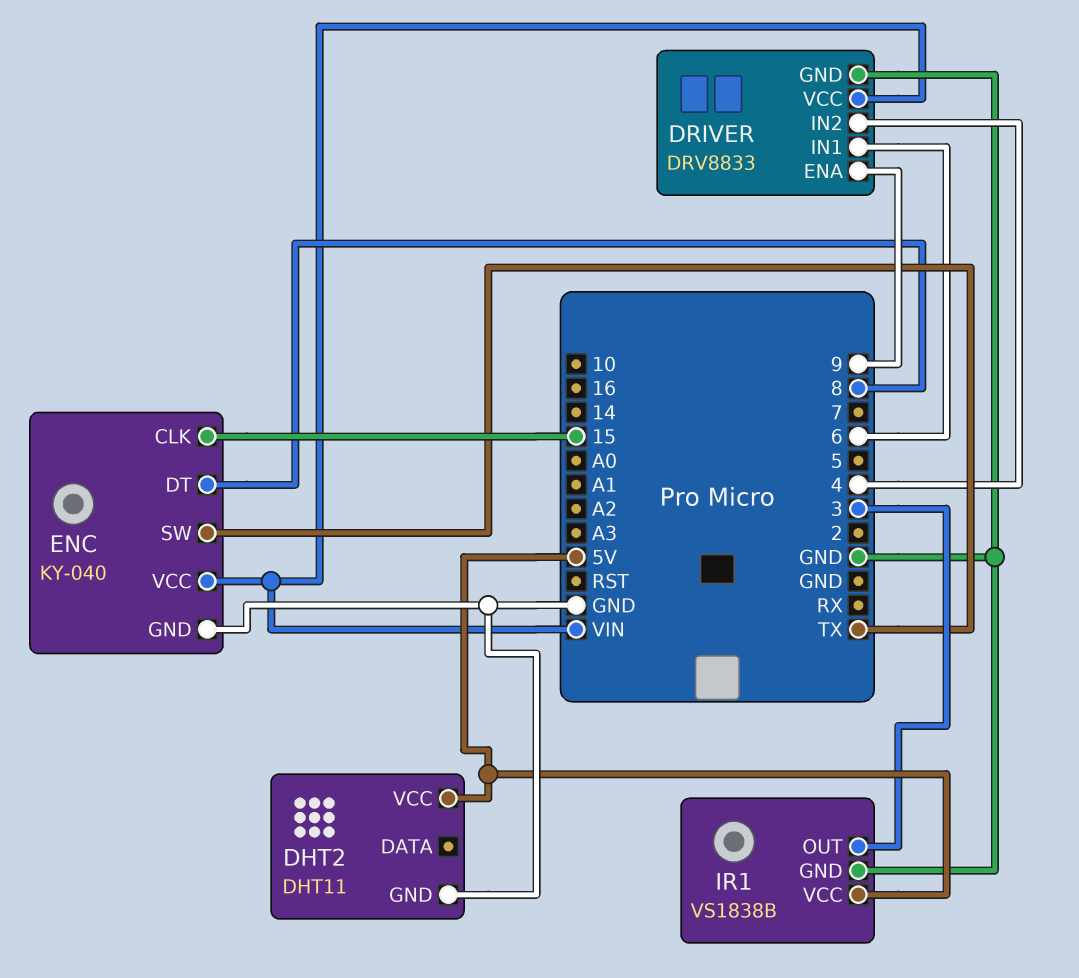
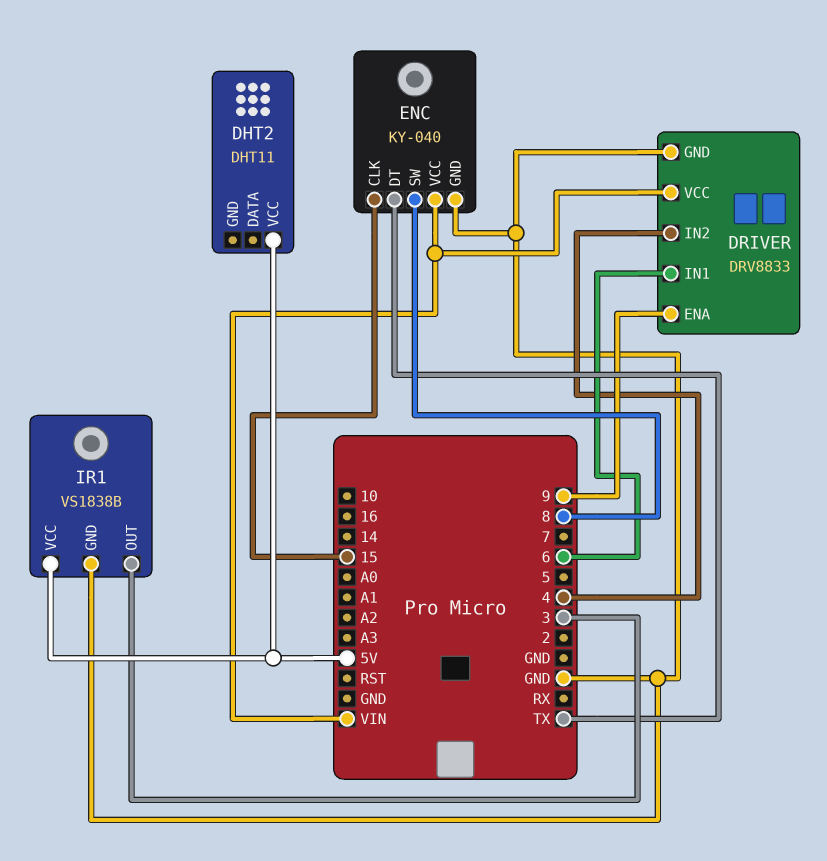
DHT2 pin GND: GND -> none
ENC pin DT: 8 -> TX
ENC pin SW: TX -> 8

